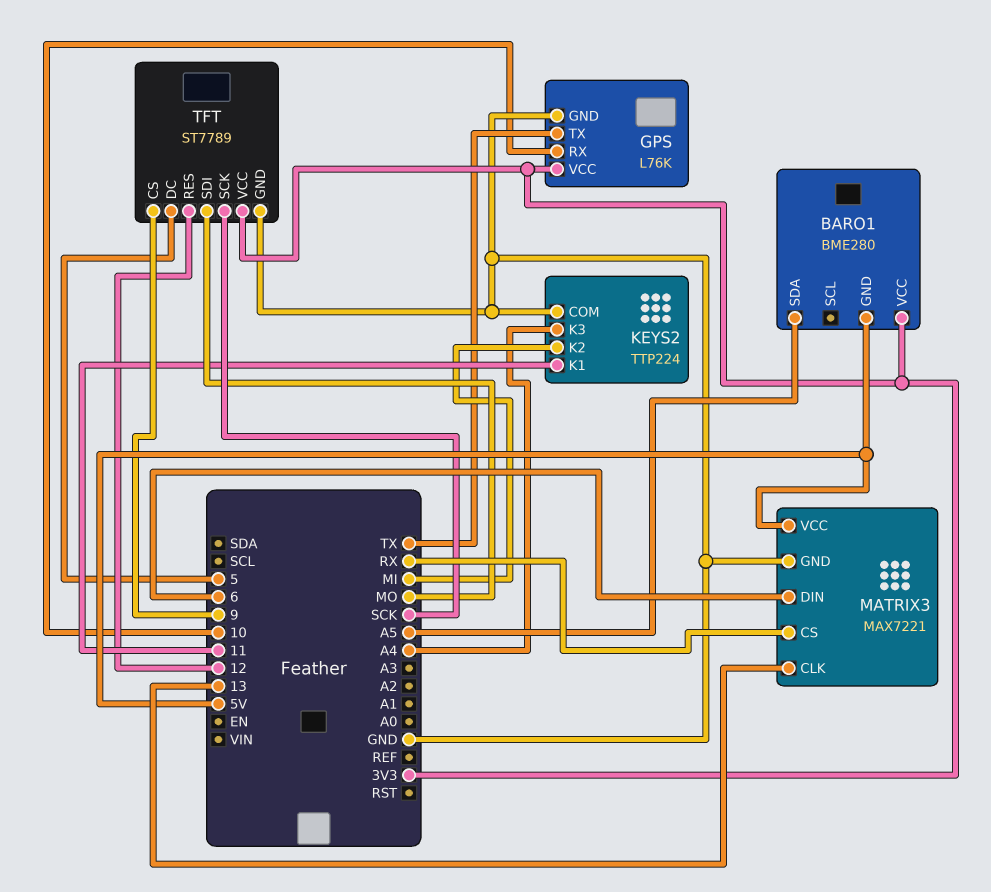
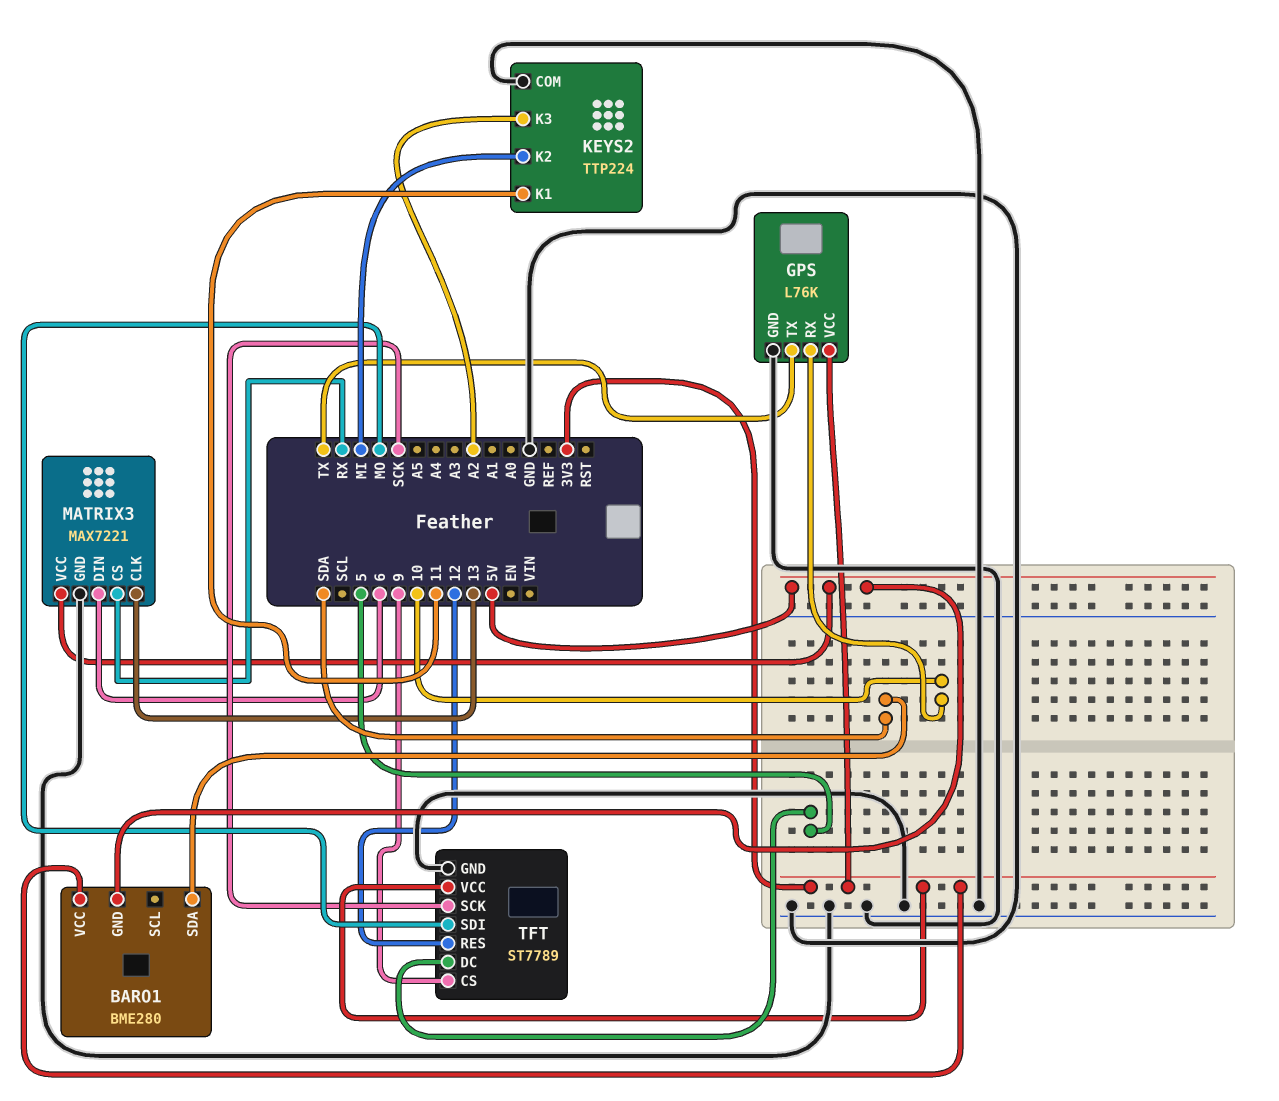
BARO1 pin SDA: A5 -> SDA
KEYS2 pin K3: A4 -> A2

